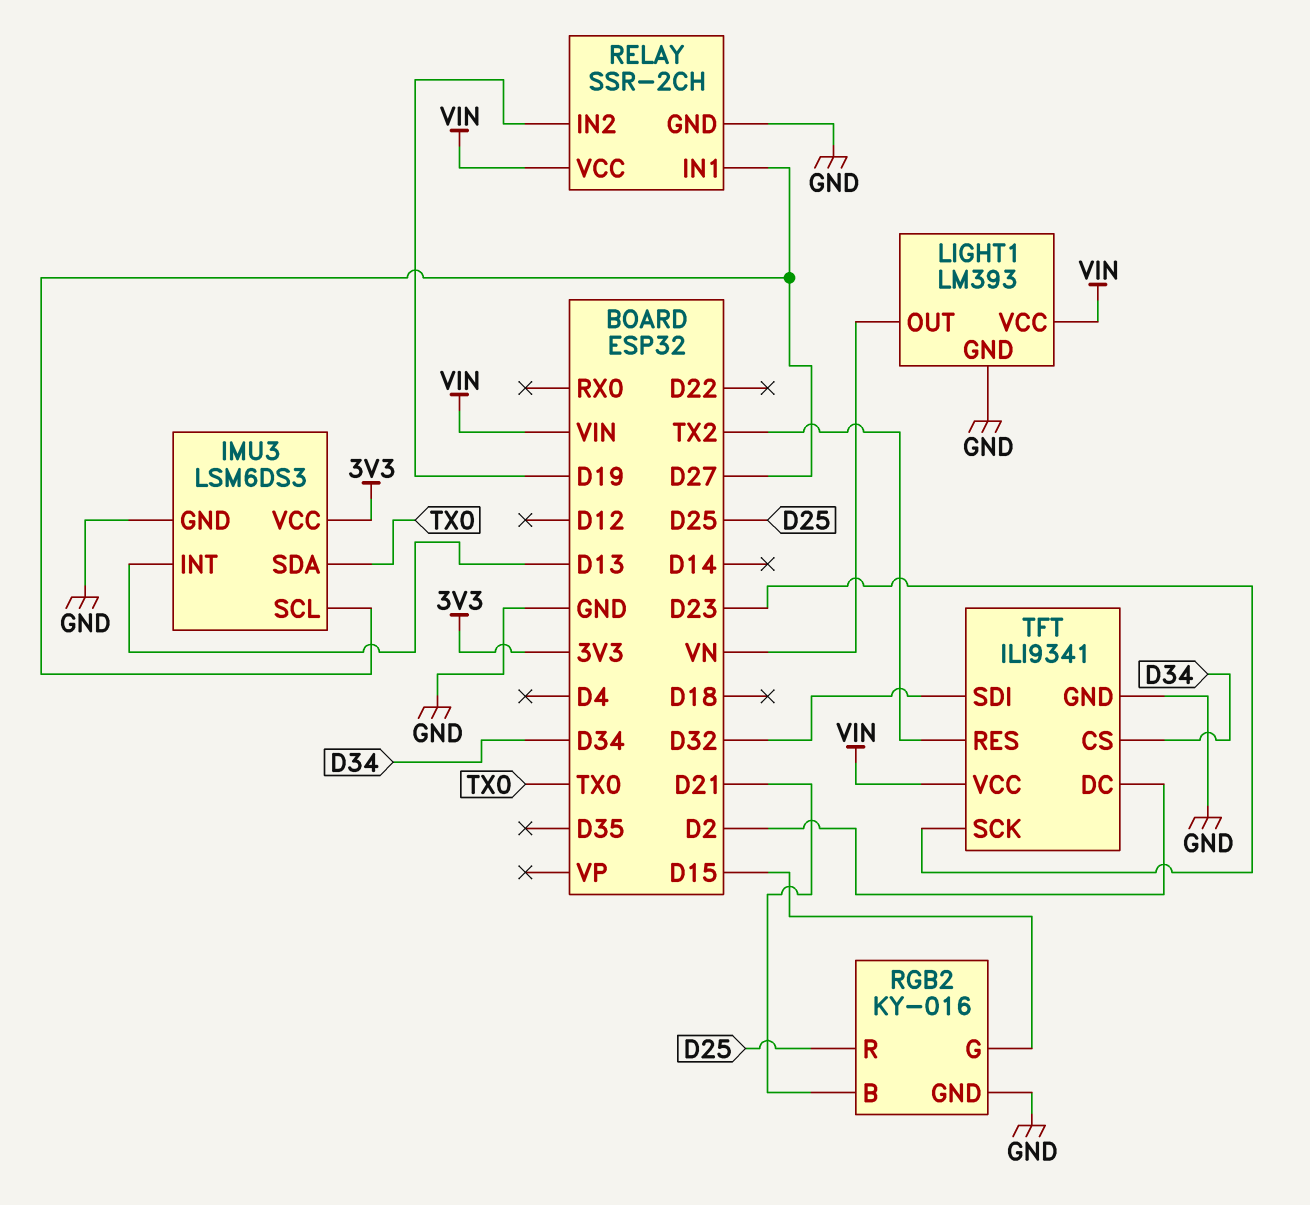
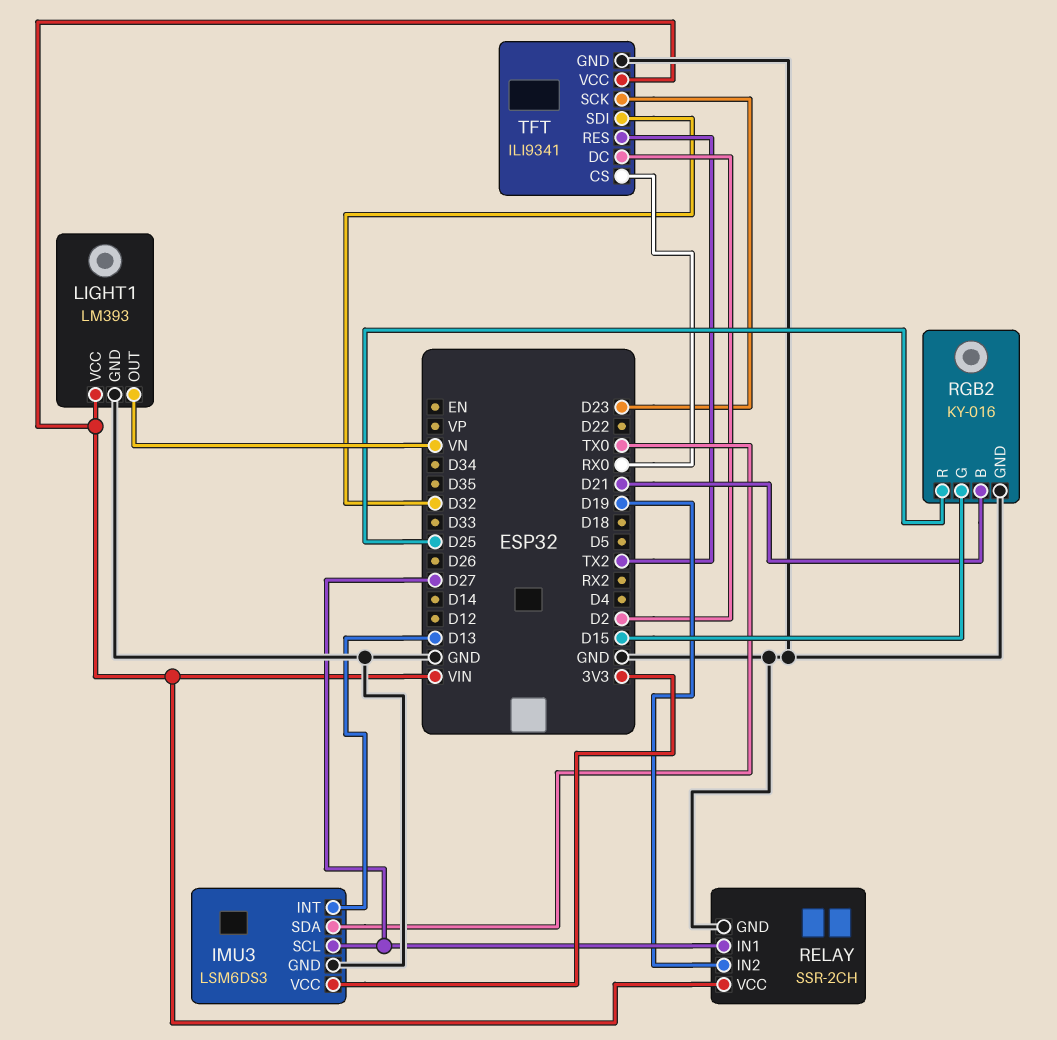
TFT pin CS: D34 -> RX0

